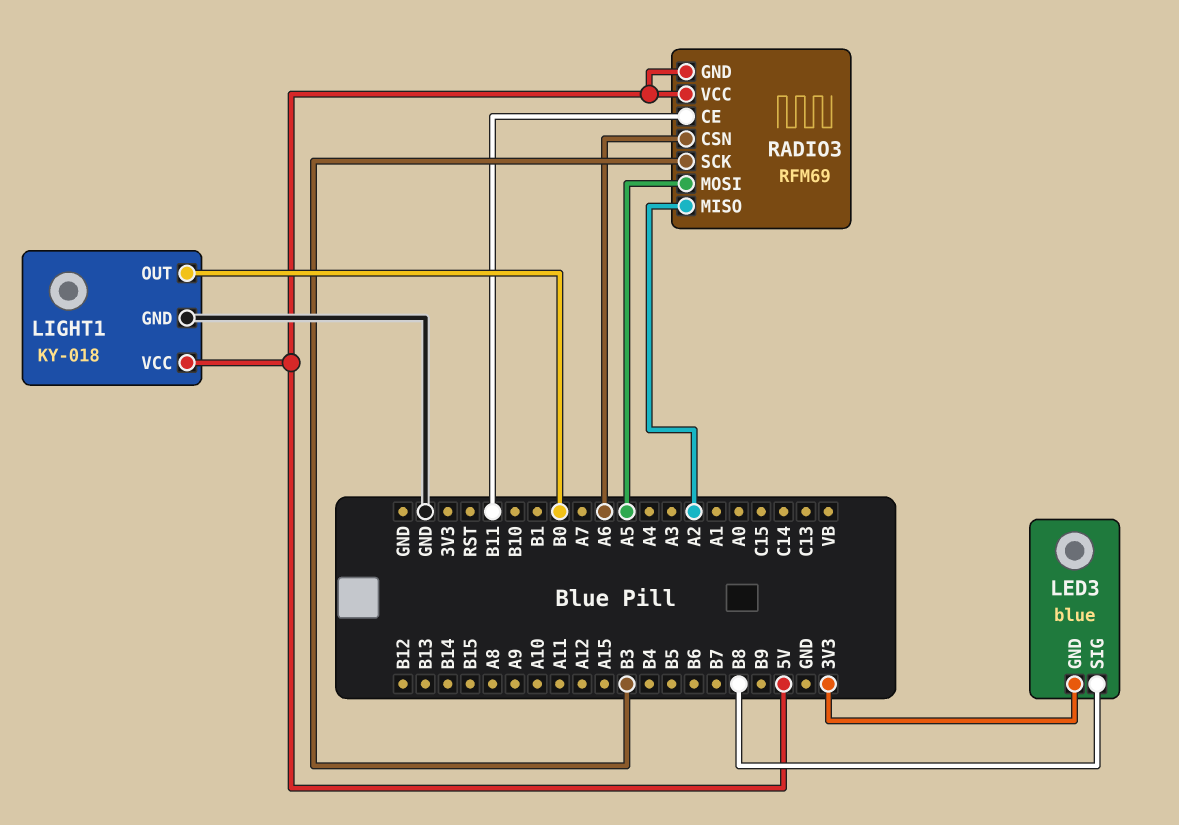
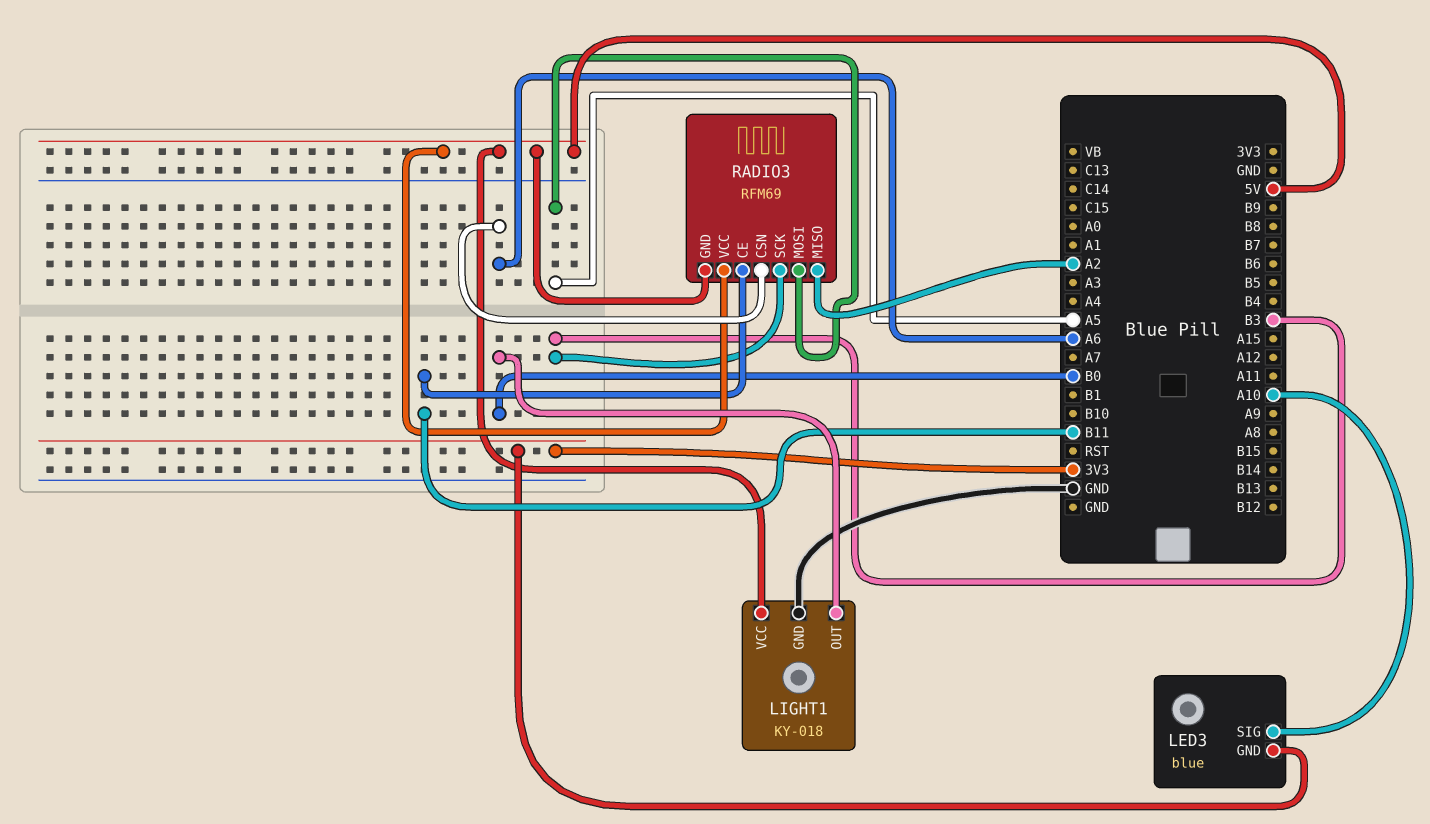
LED3 pin SIG: B8 -> A10

